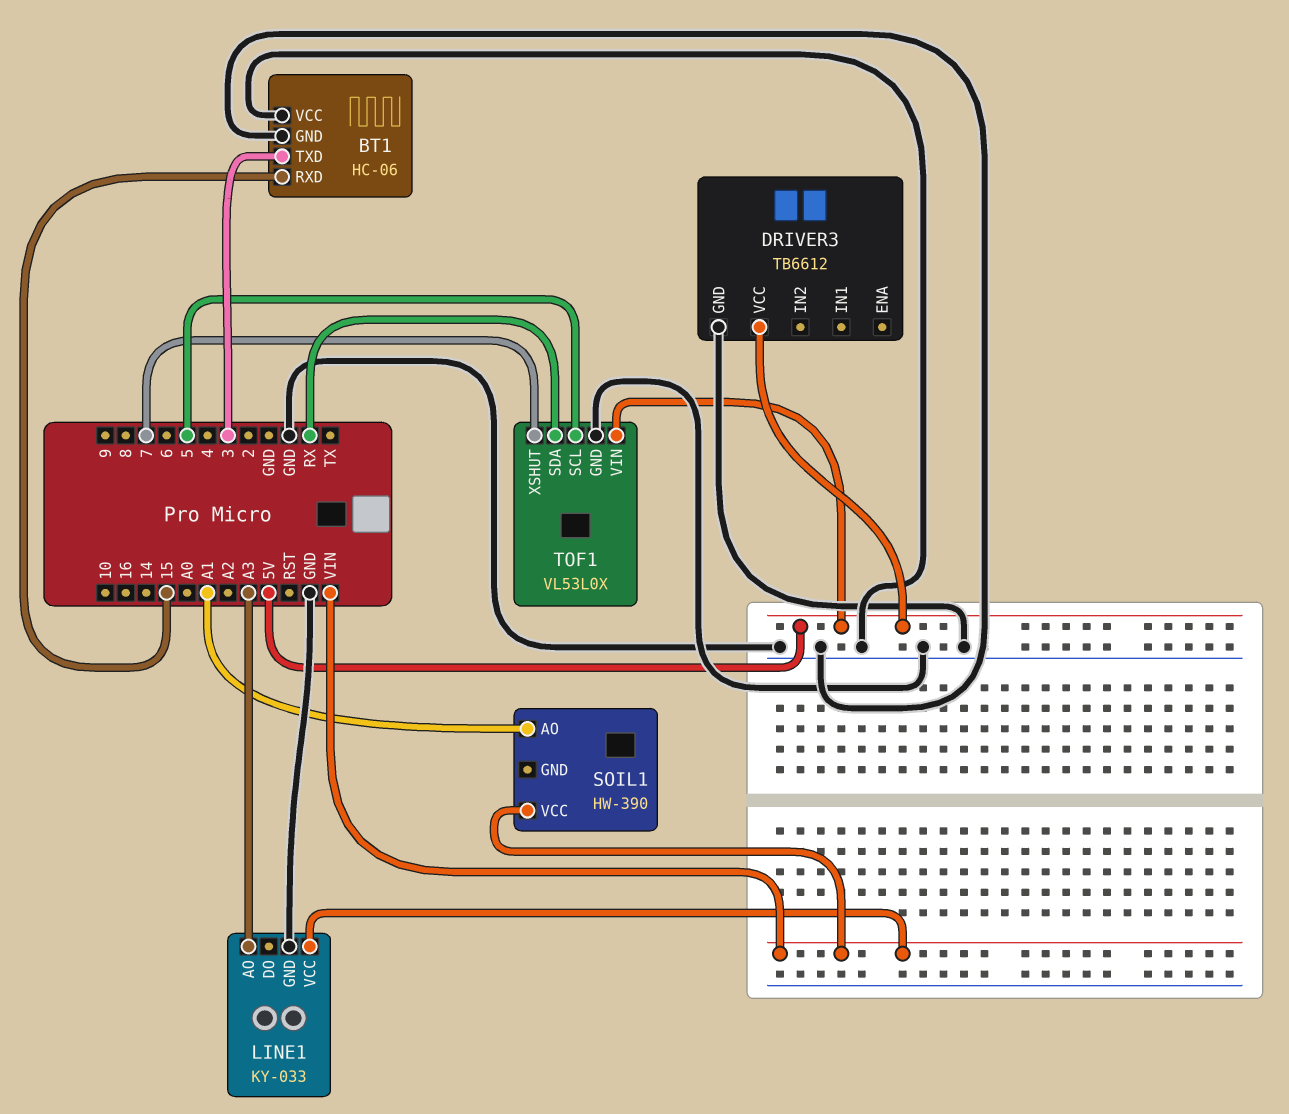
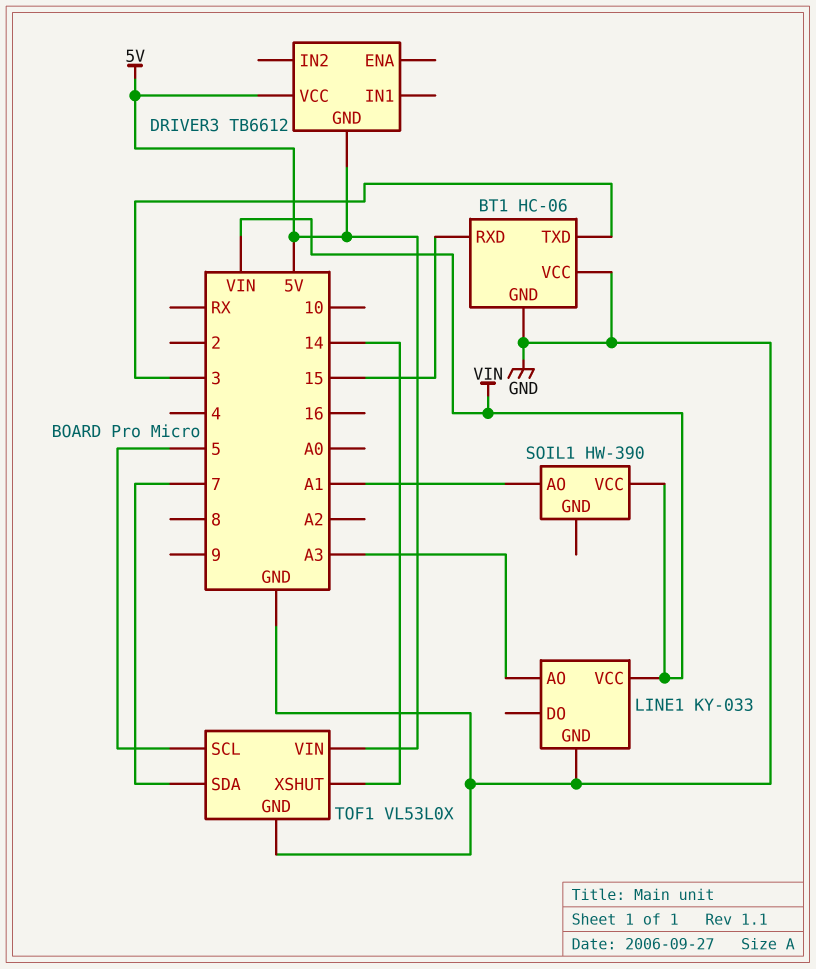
DRIVER3 pin GND: GND -> 5V
TOF1 pin SDA: RX -> 7
TOF1 pin XSHUT: 7 -> 14

